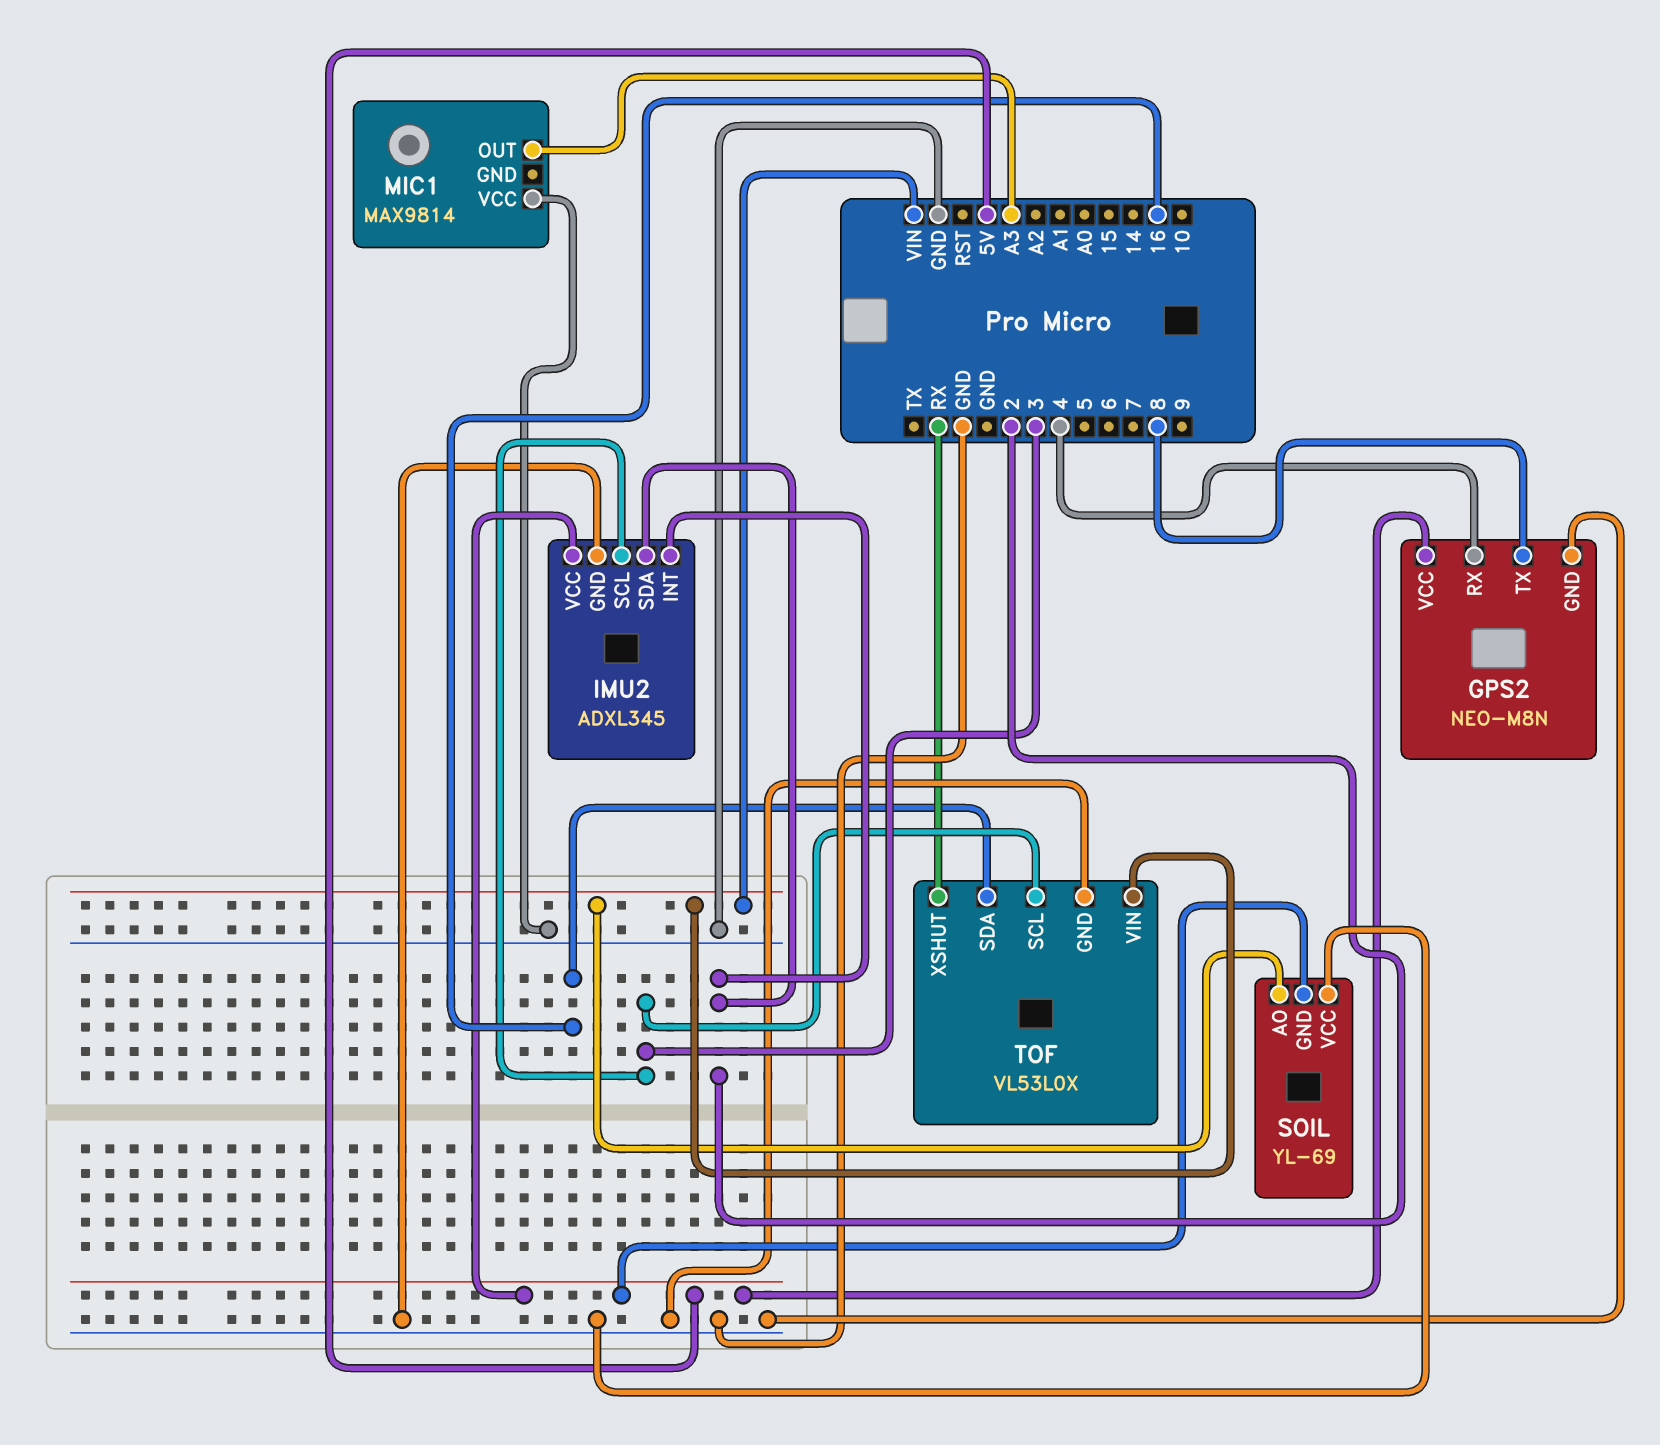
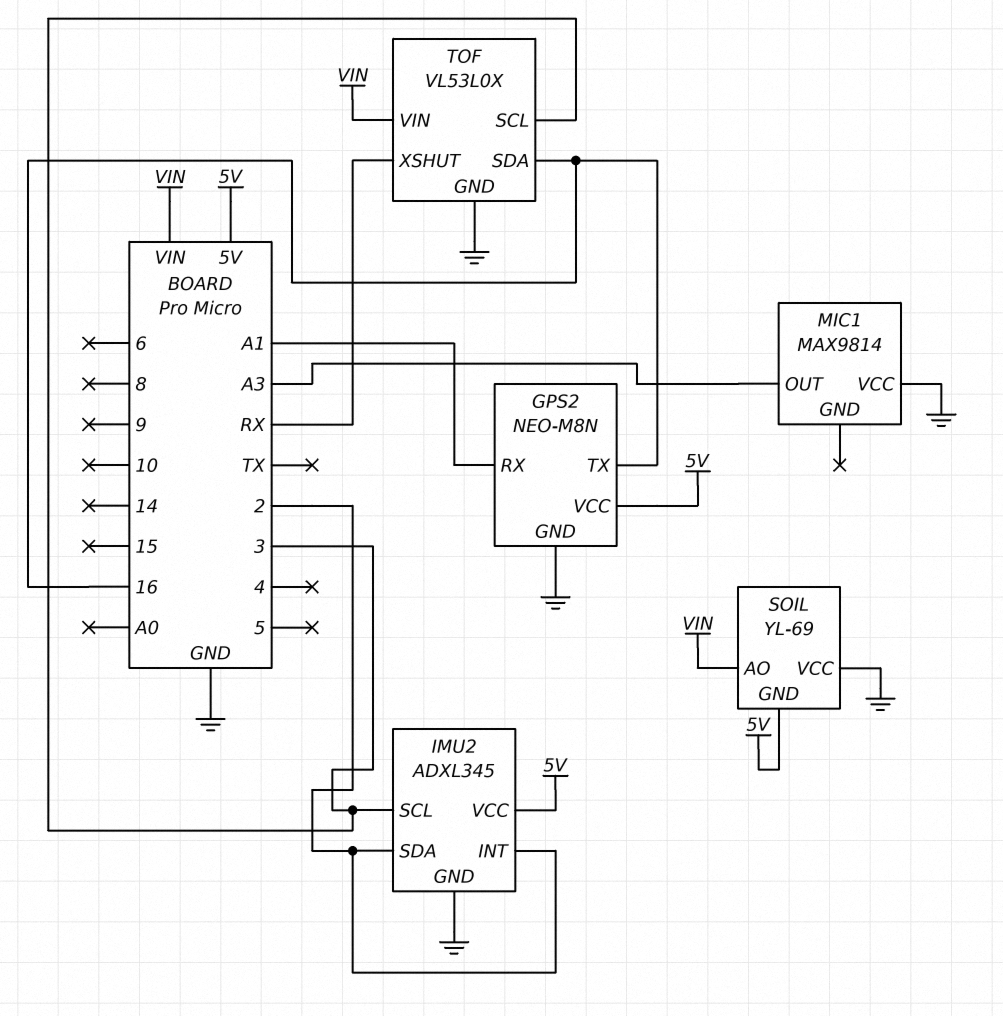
GPS2 pin RX: 4 -> A1
GPS2 pin TX: 8 -> 16

